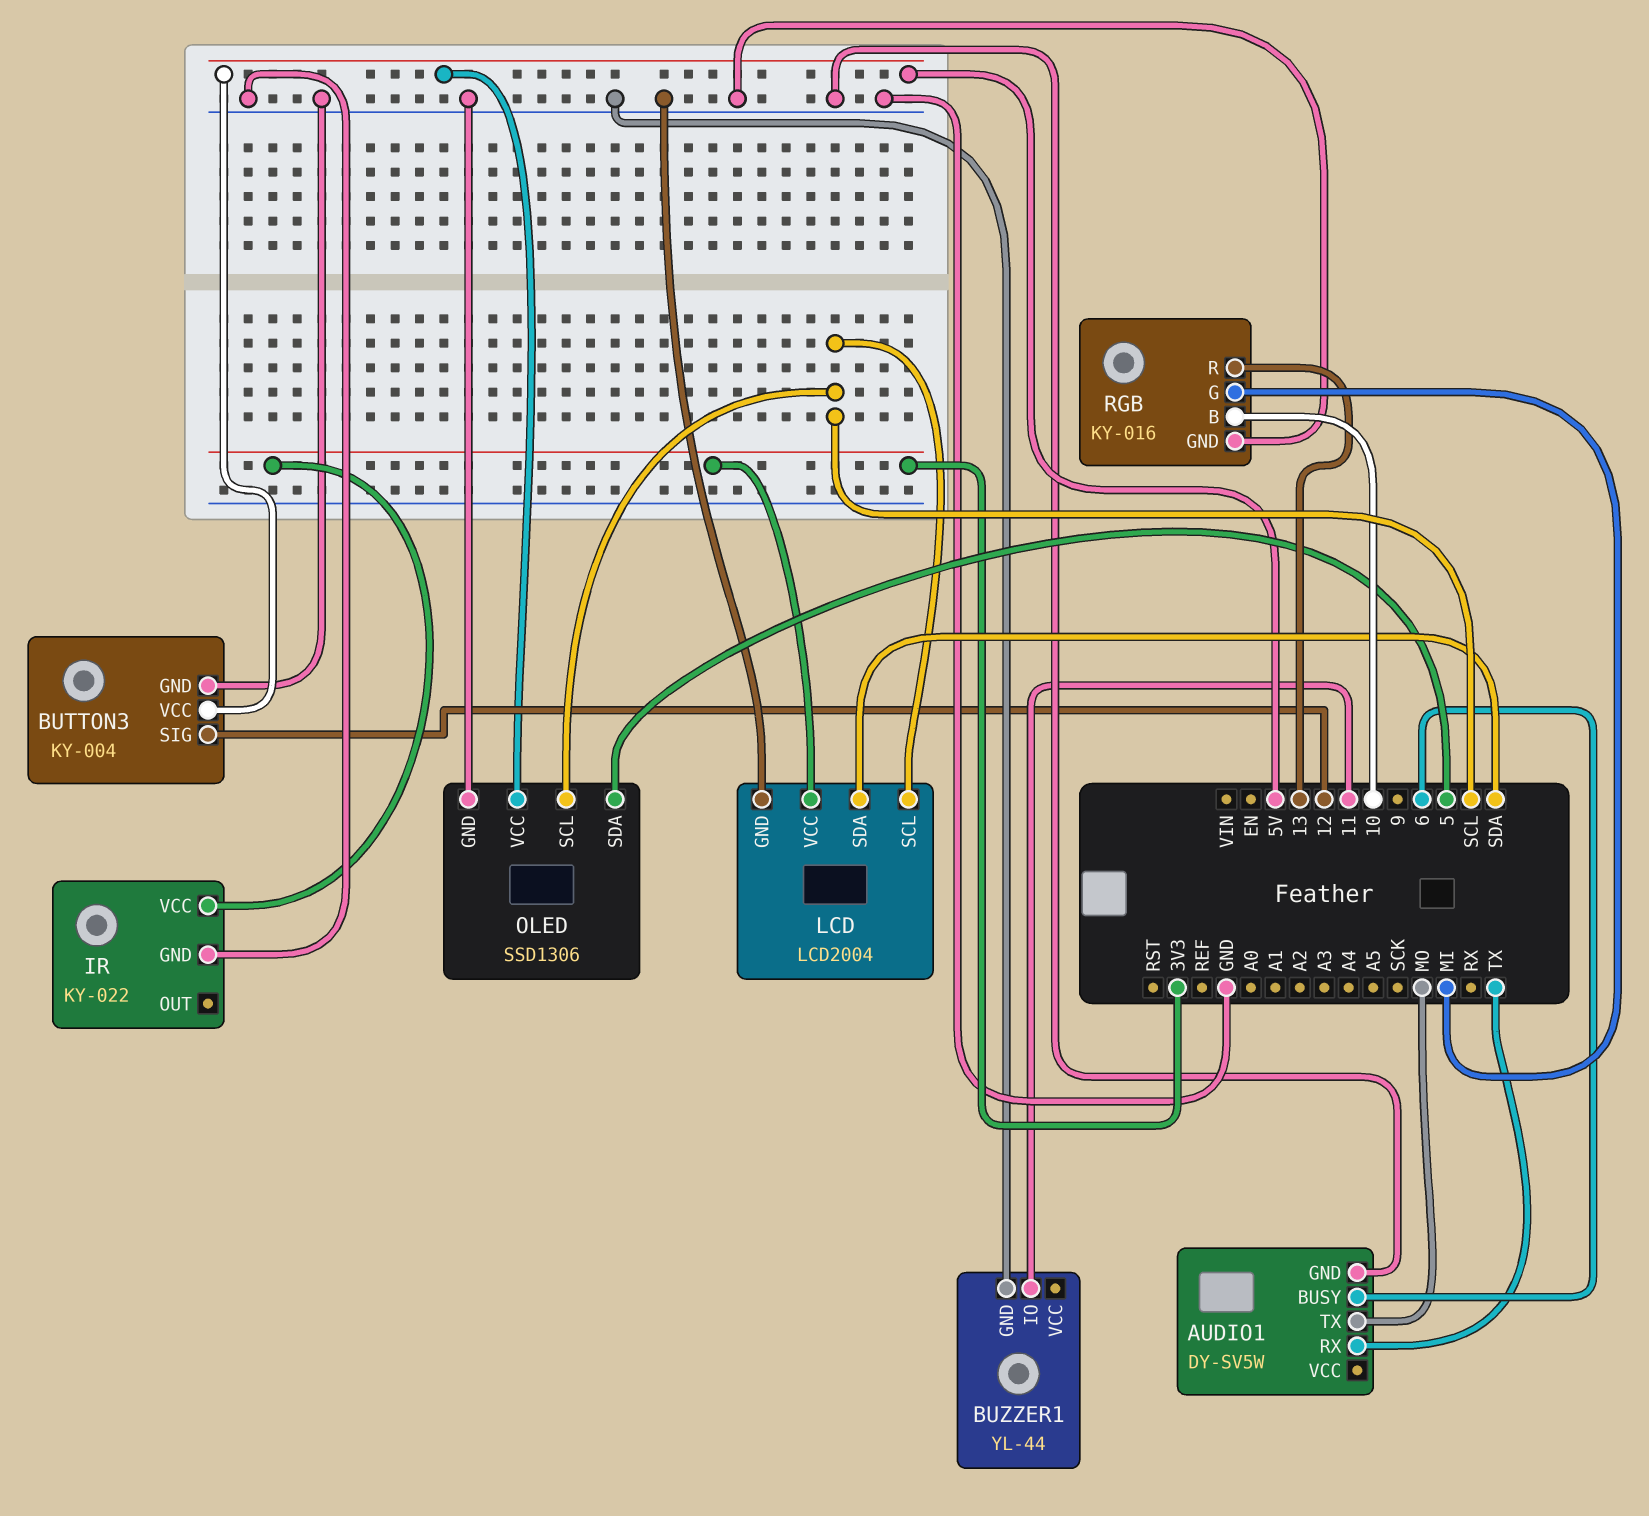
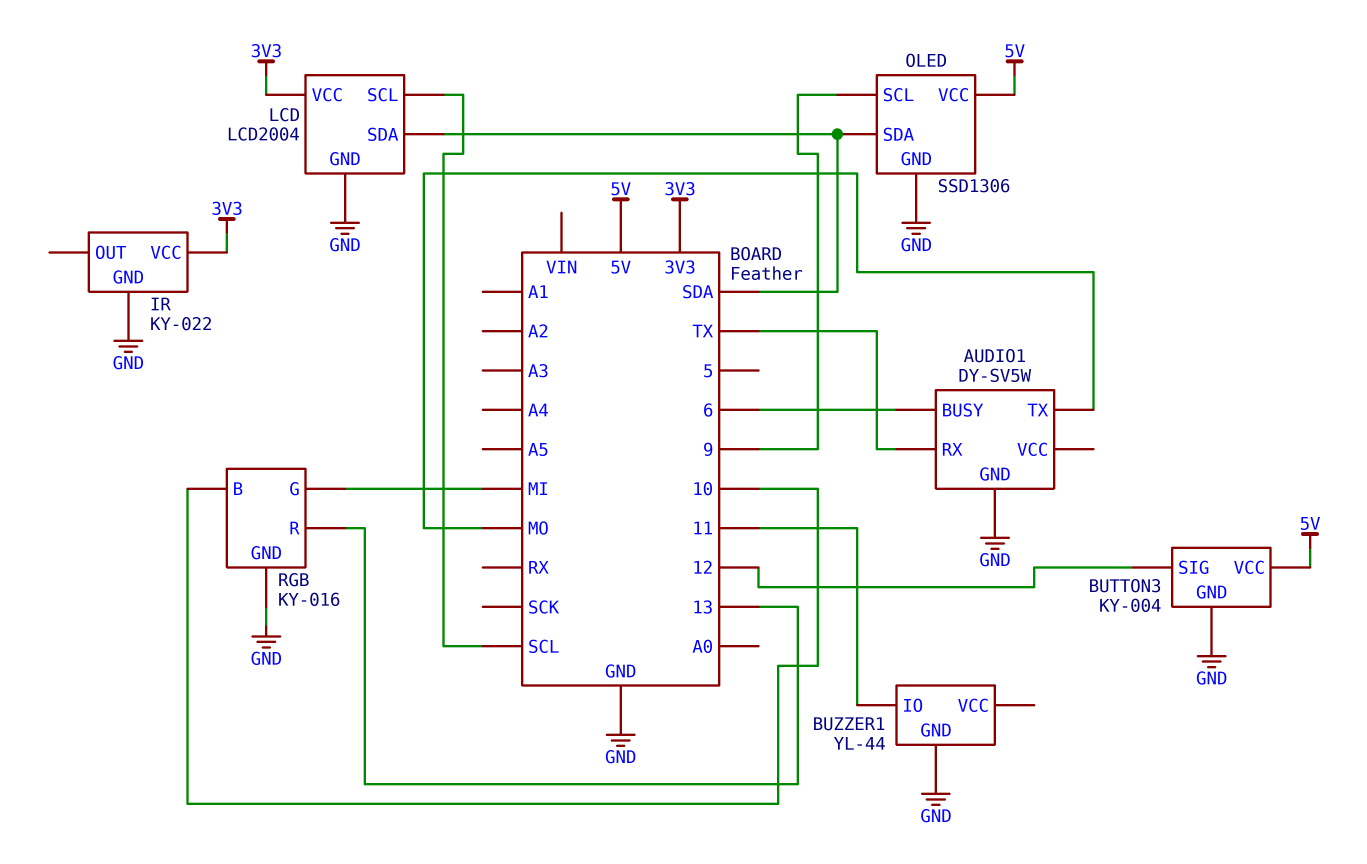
OLED pin SCL: SCL -> 9
OLED pin SDA: 5 -> SDA

